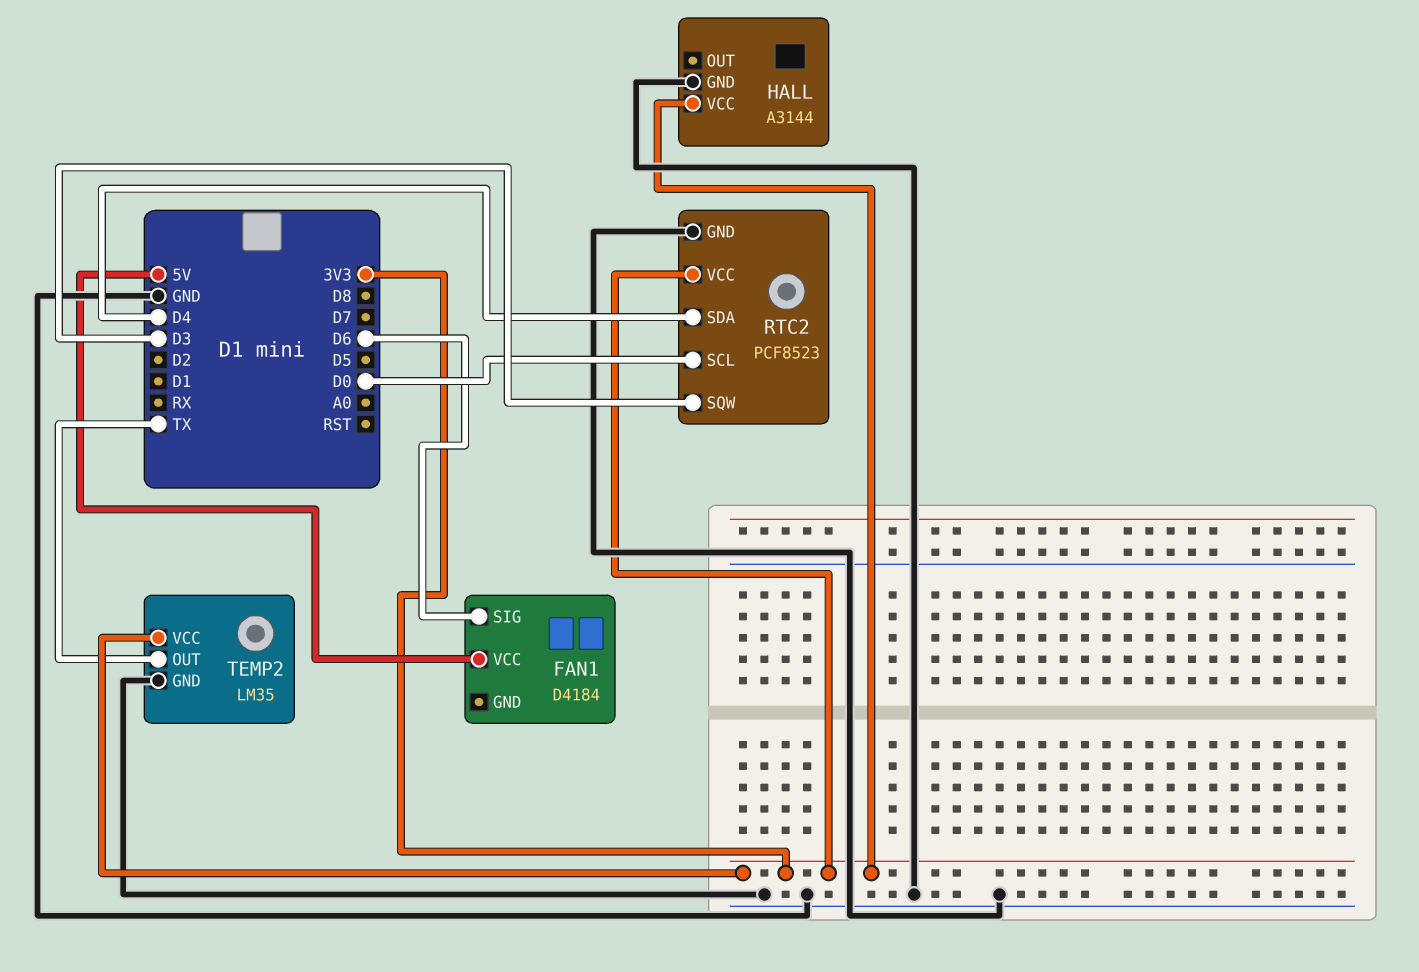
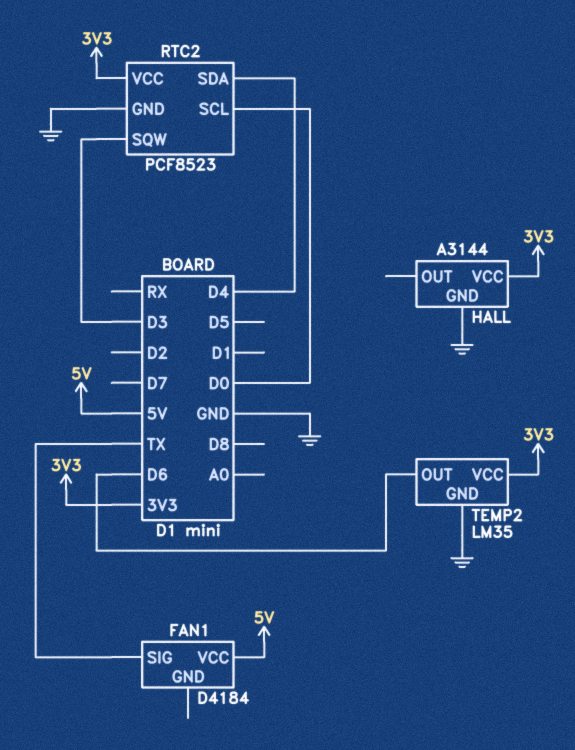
FAN1 pin SIG: D6 -> TX
TEMP2 pin OUT: TX -> D6

